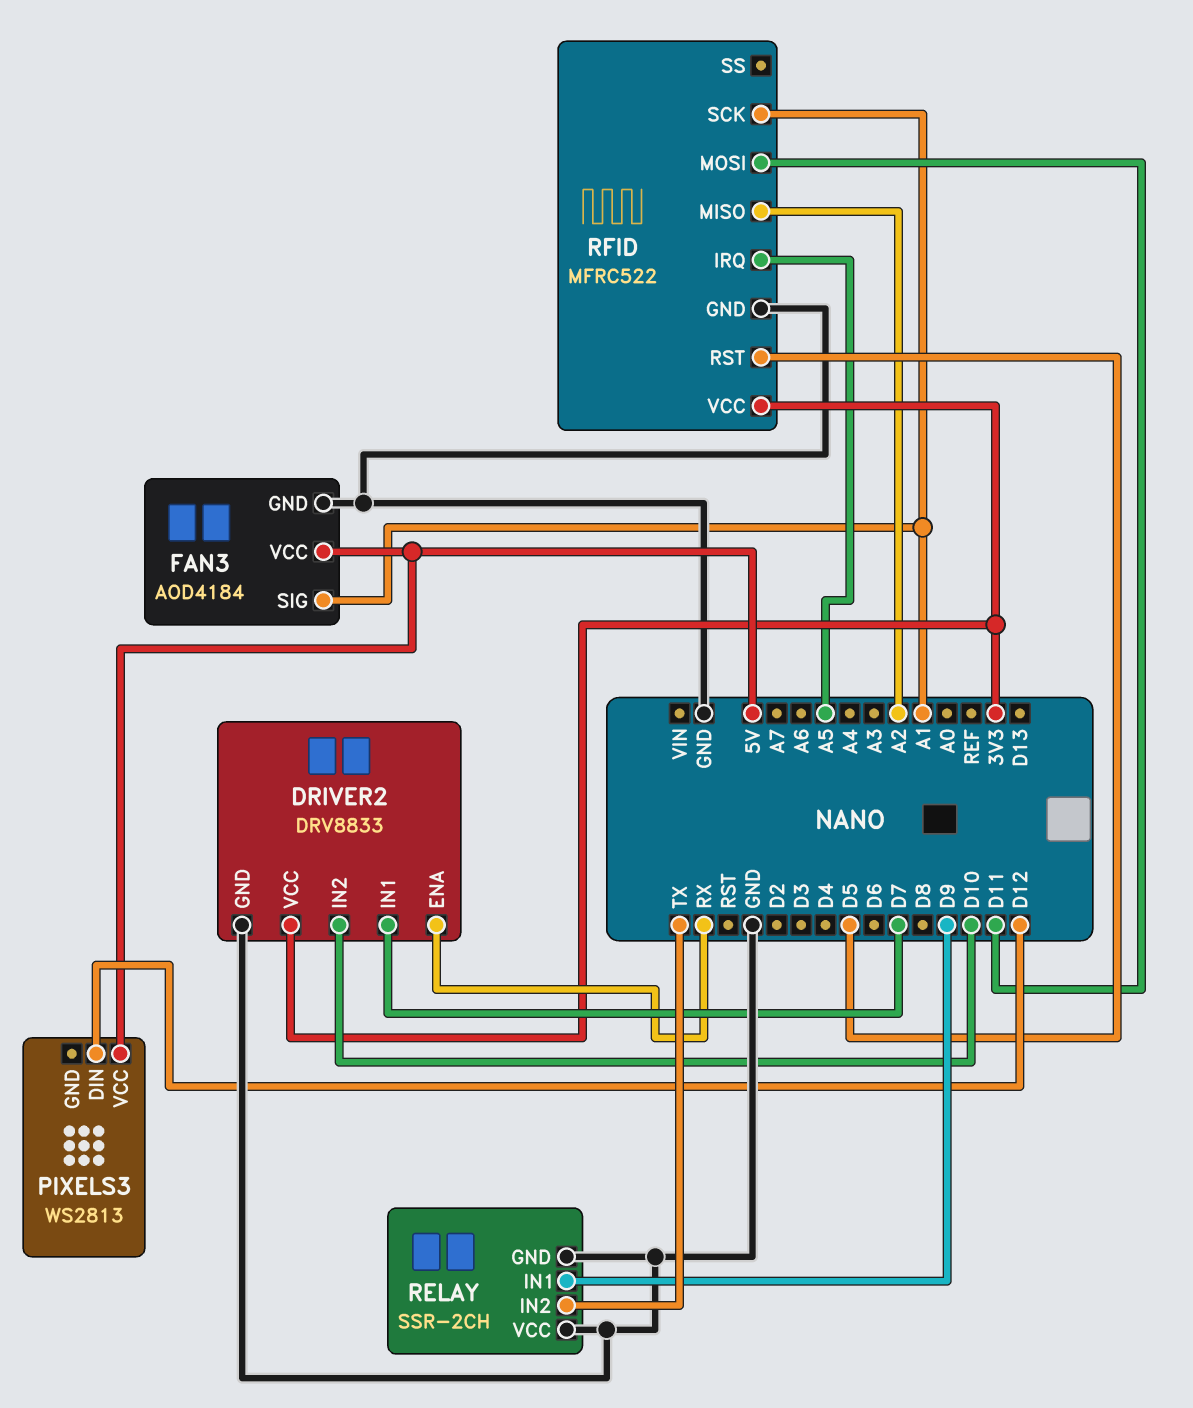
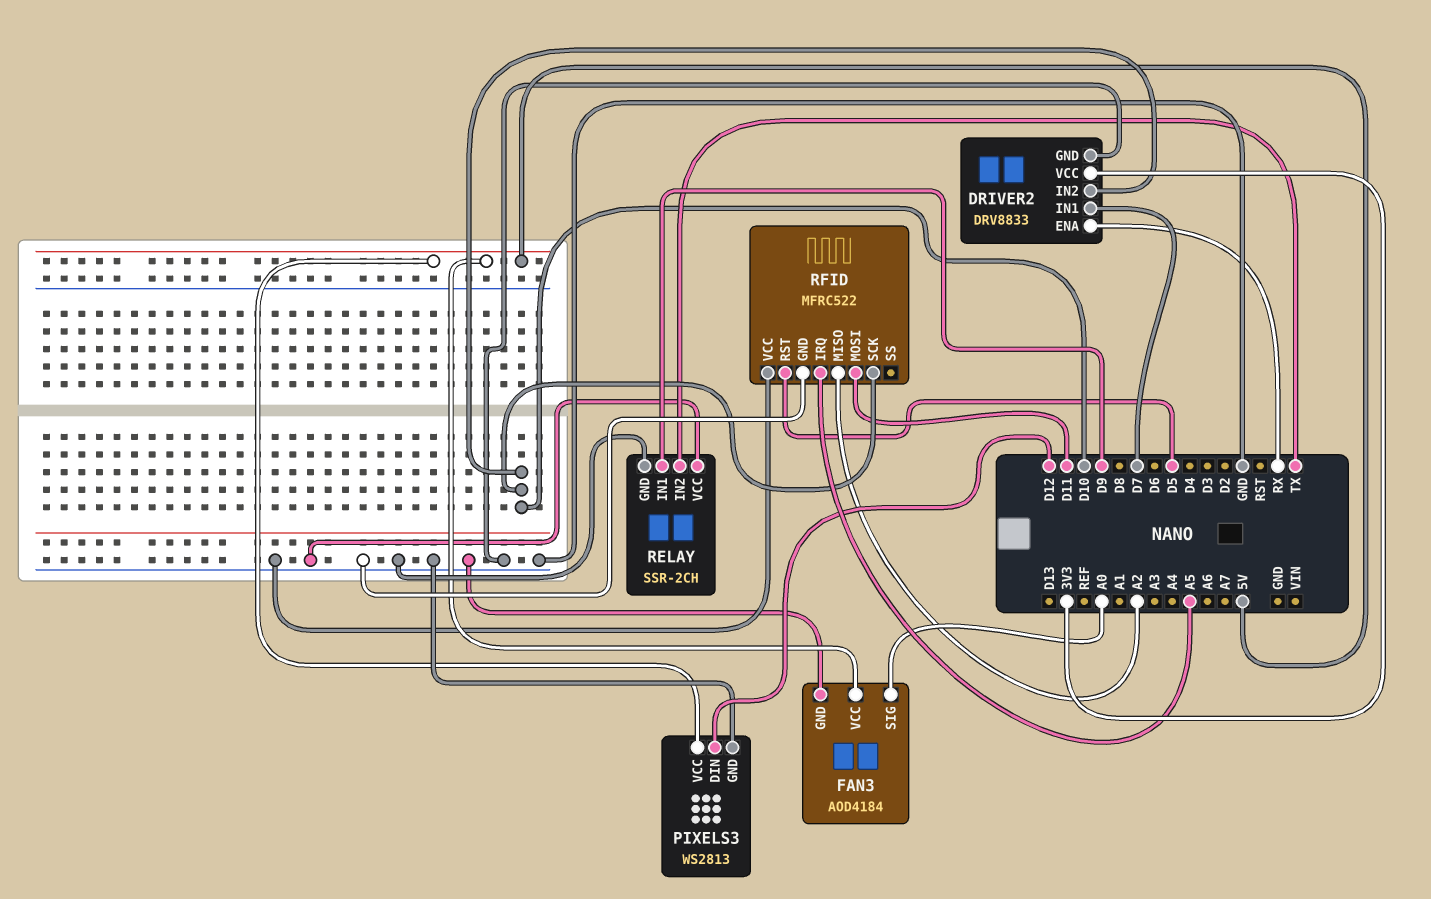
FAN3 pin SIG: A1 -> A0
PIXELS3 pin GND: none -> GND
RFID pin SCK: A1 -> D10
RFID pin VCC: 3V3 -> GND

